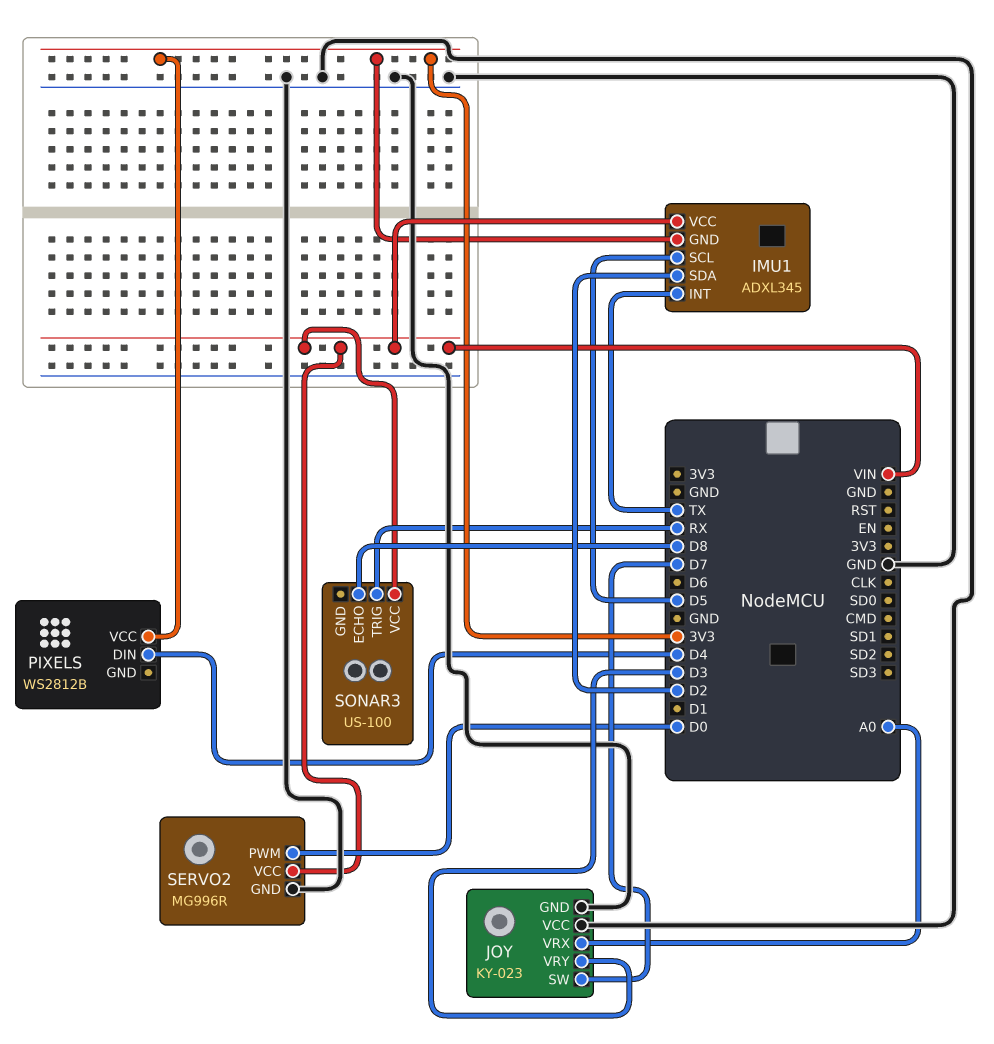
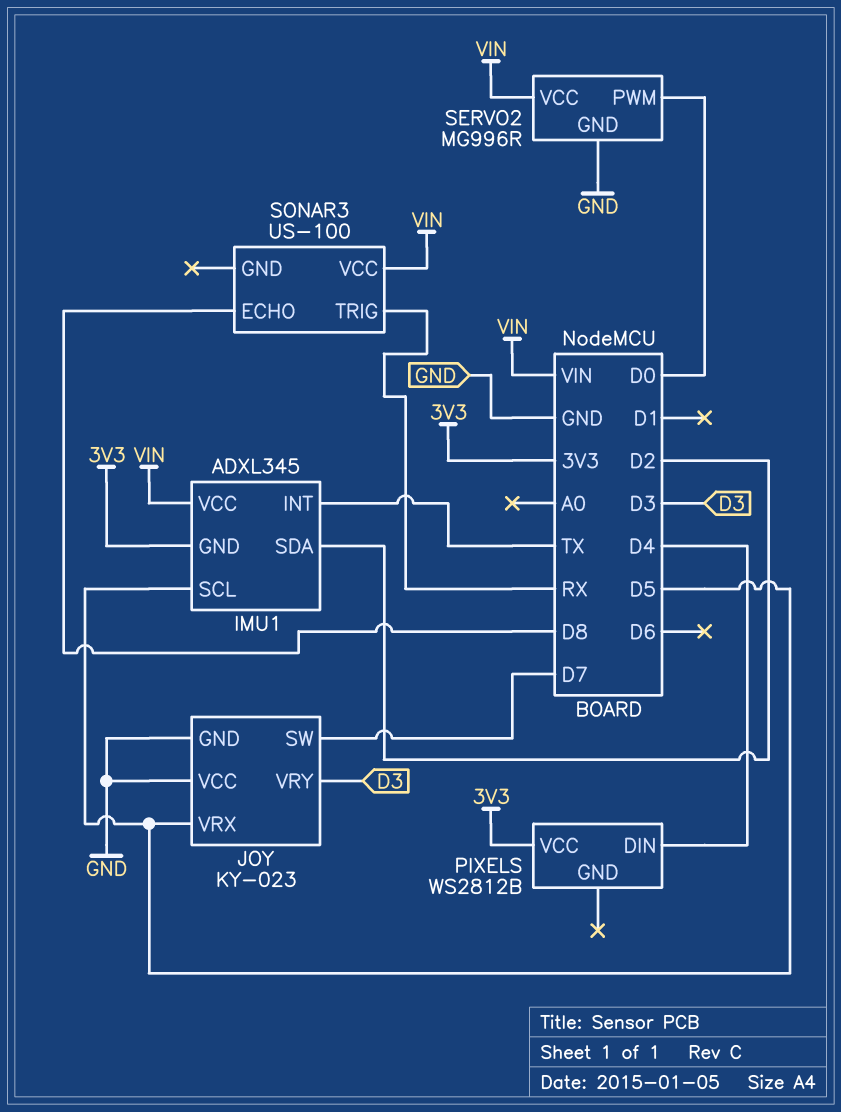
JOY pin VRX: A0 -> D5

